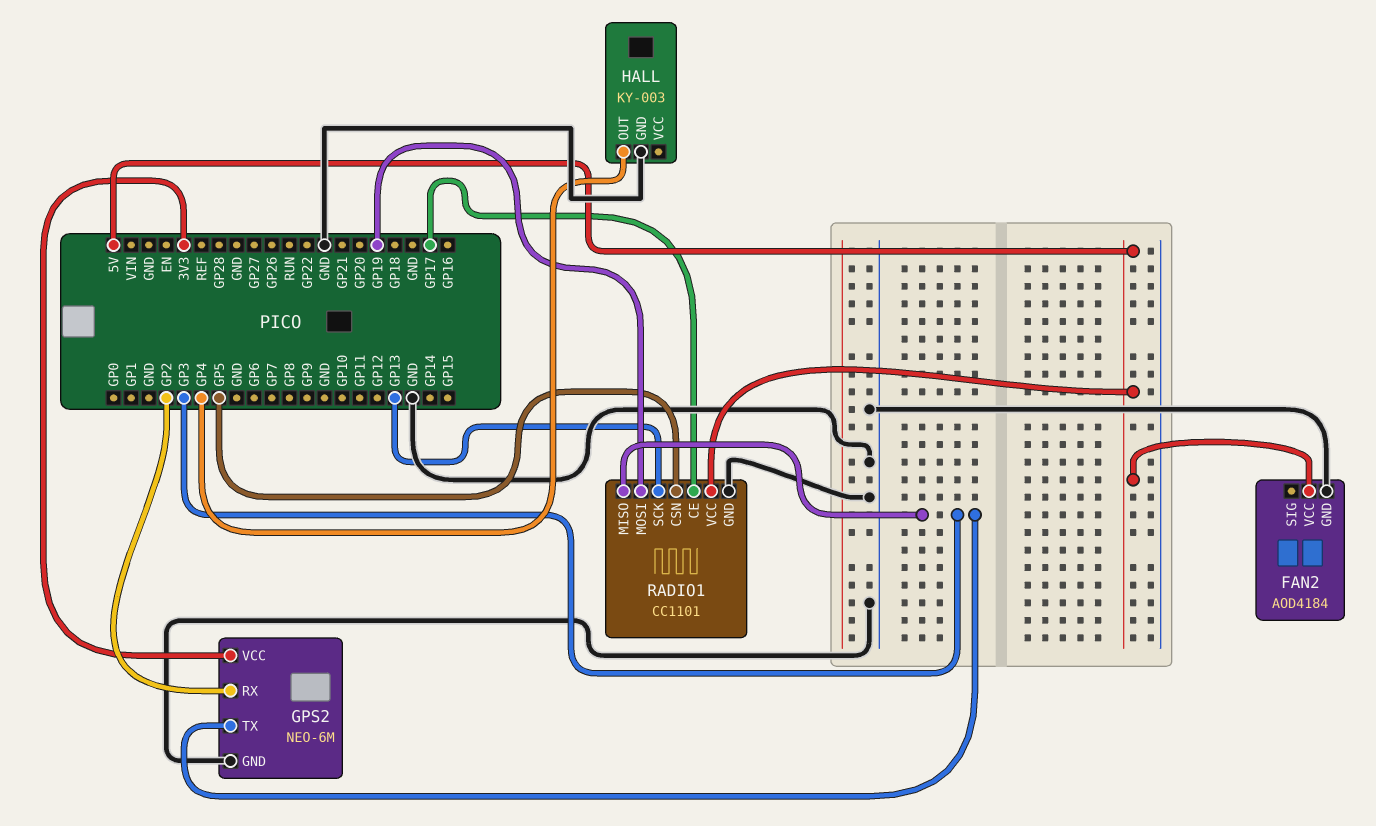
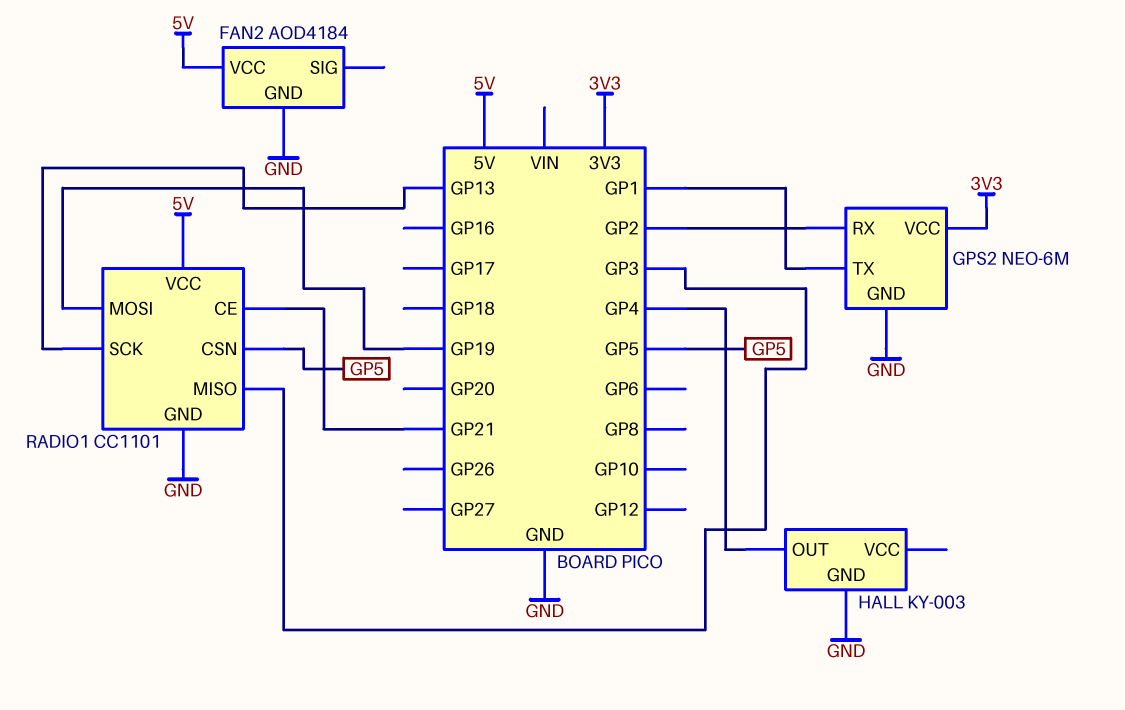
GPS2 pin TX: GP3 -> GP1
RADIO1 pin CE: GP17 -> GP21

